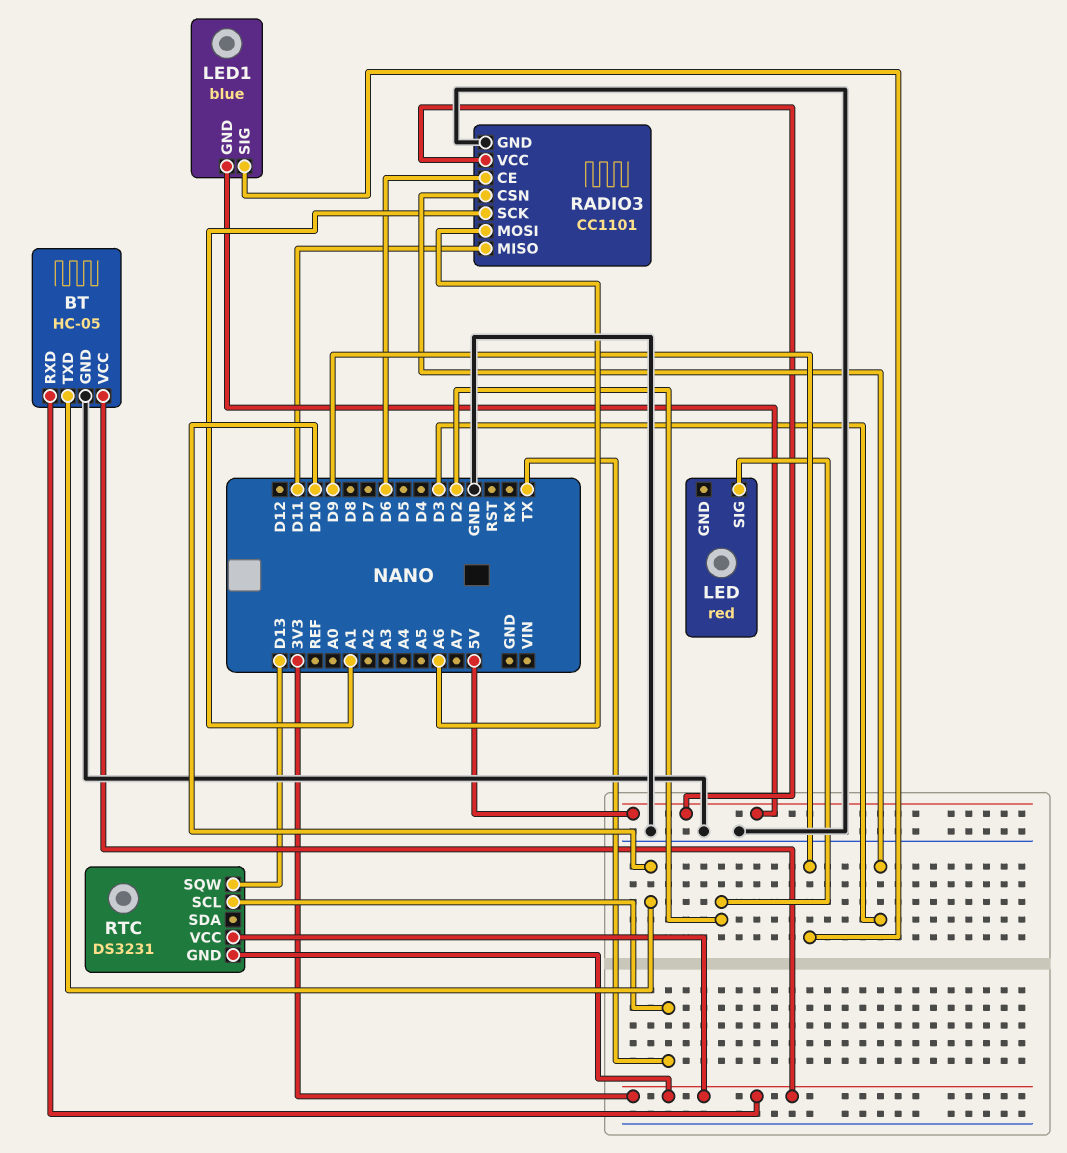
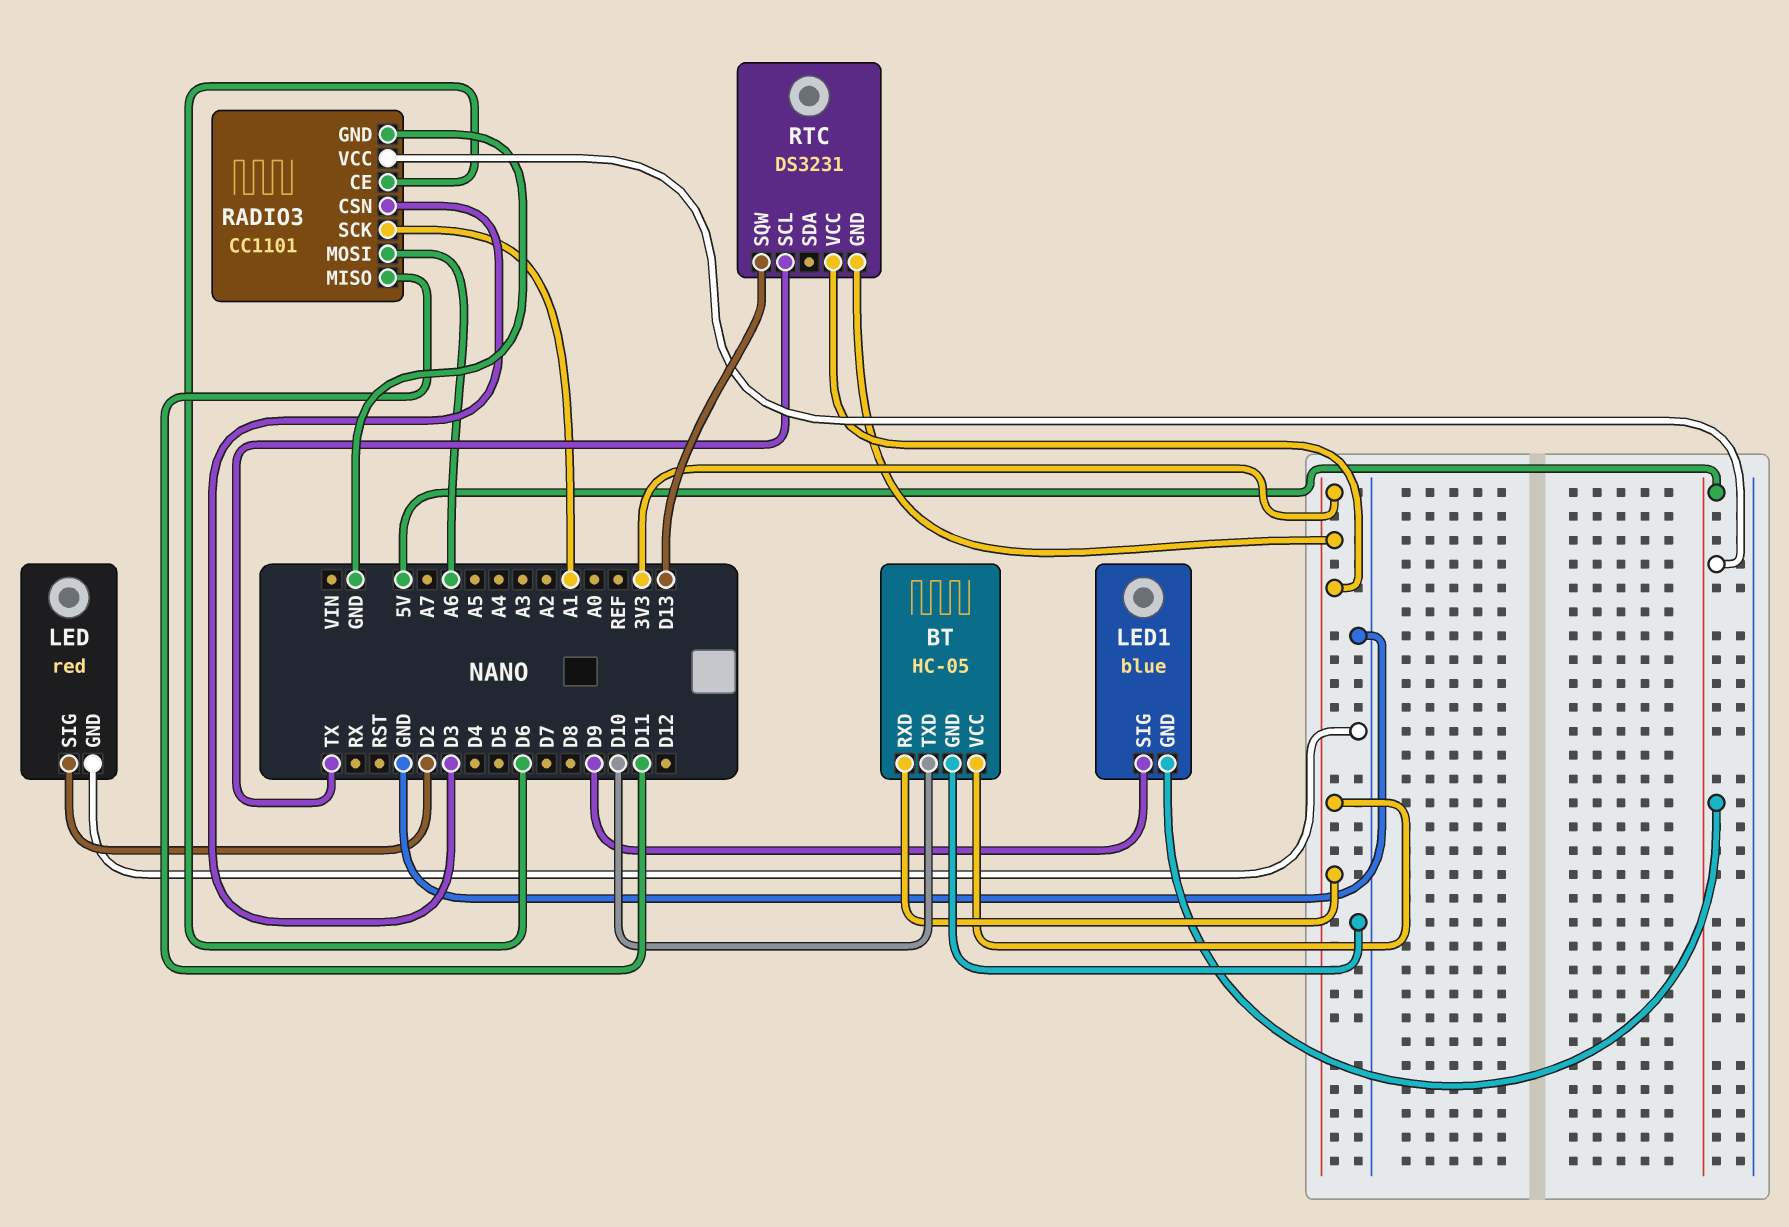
LED pin GND: none -> GND

